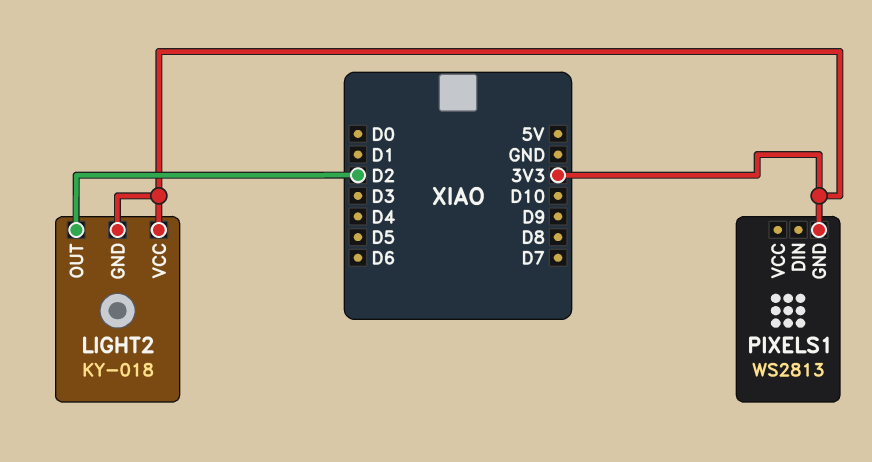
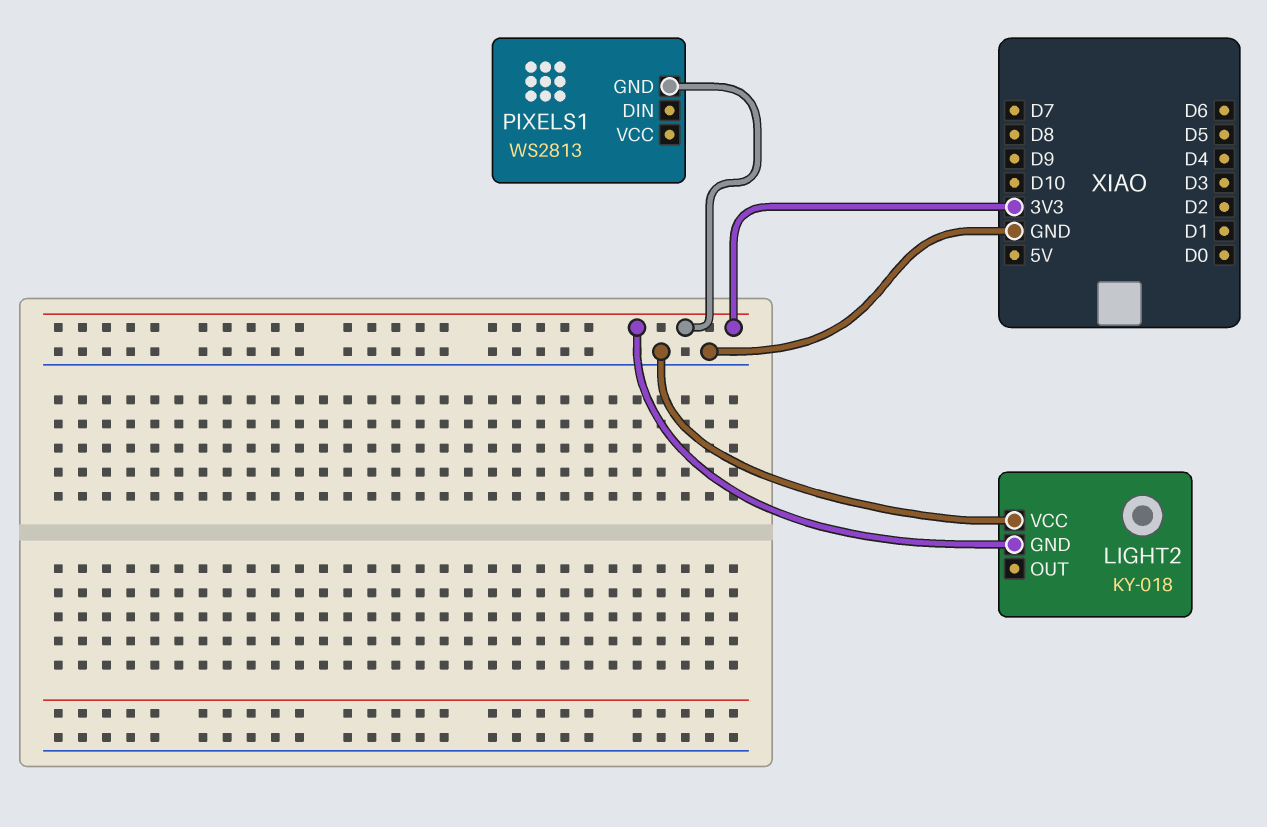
LIGHT2 pin OUT: D2 -> none
LIGHT2 pin VCC: 3V3 -> GND

